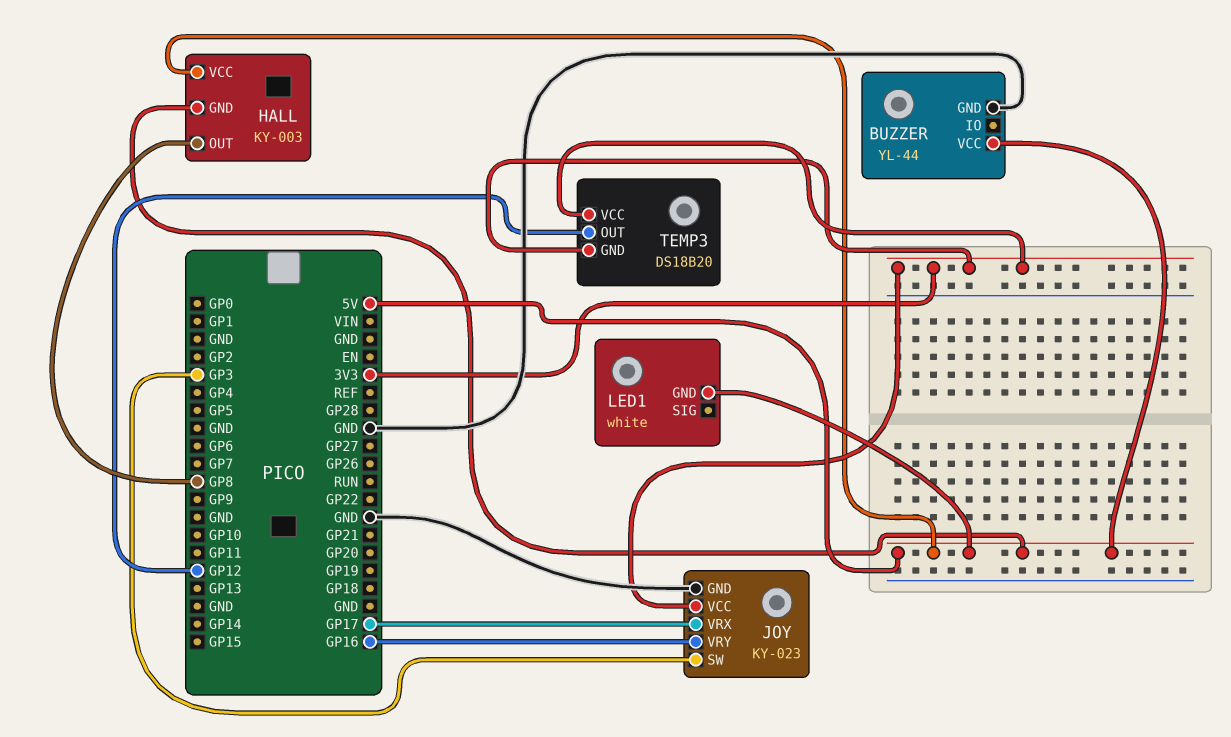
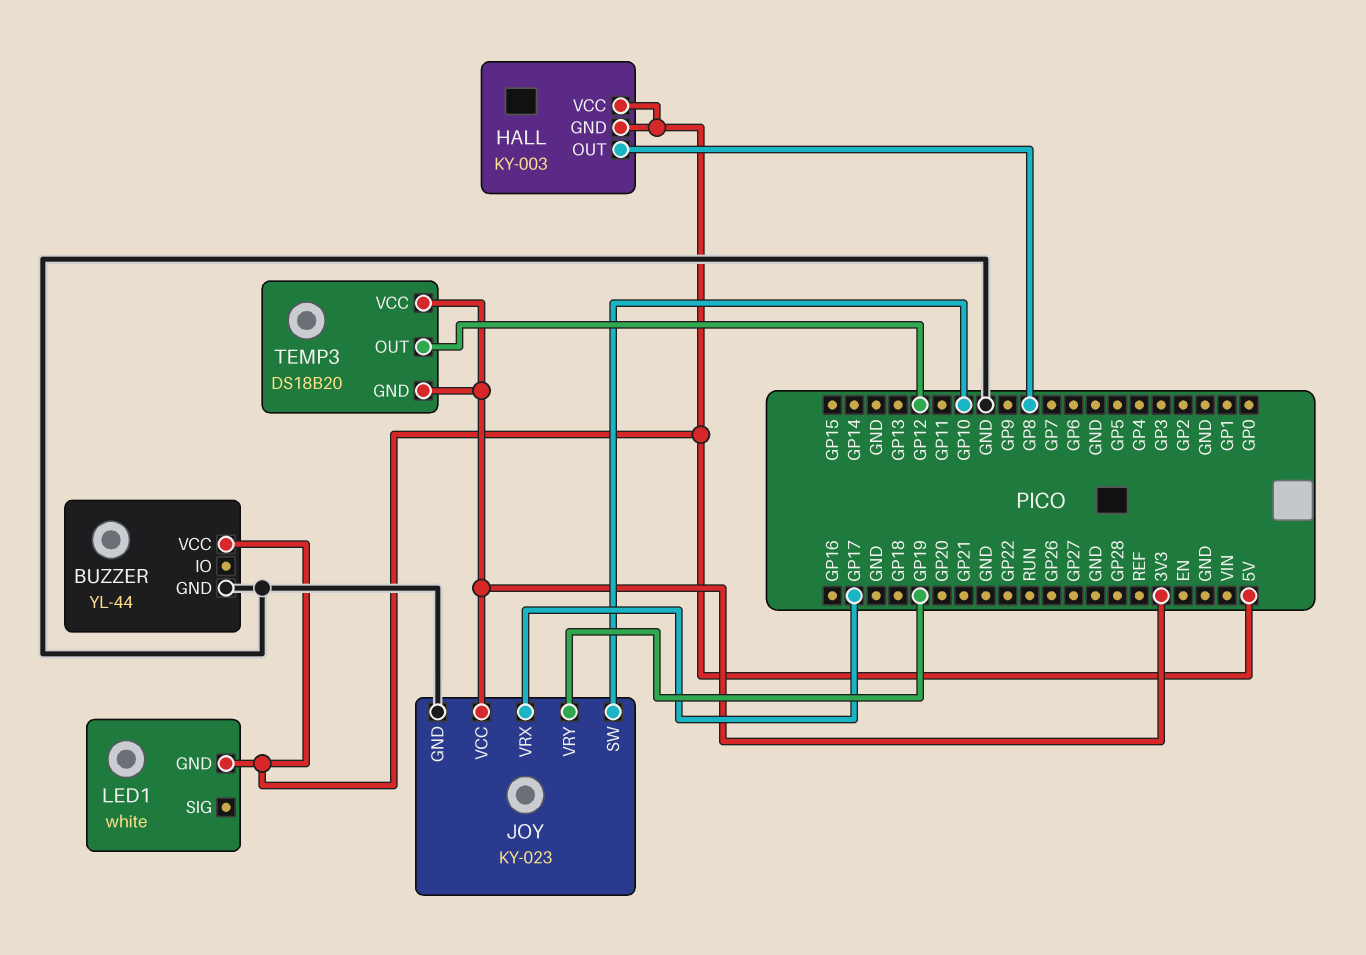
JOY pin SW: GP3 -> GP10
JOY pin VRY: GP16 -> GP19

